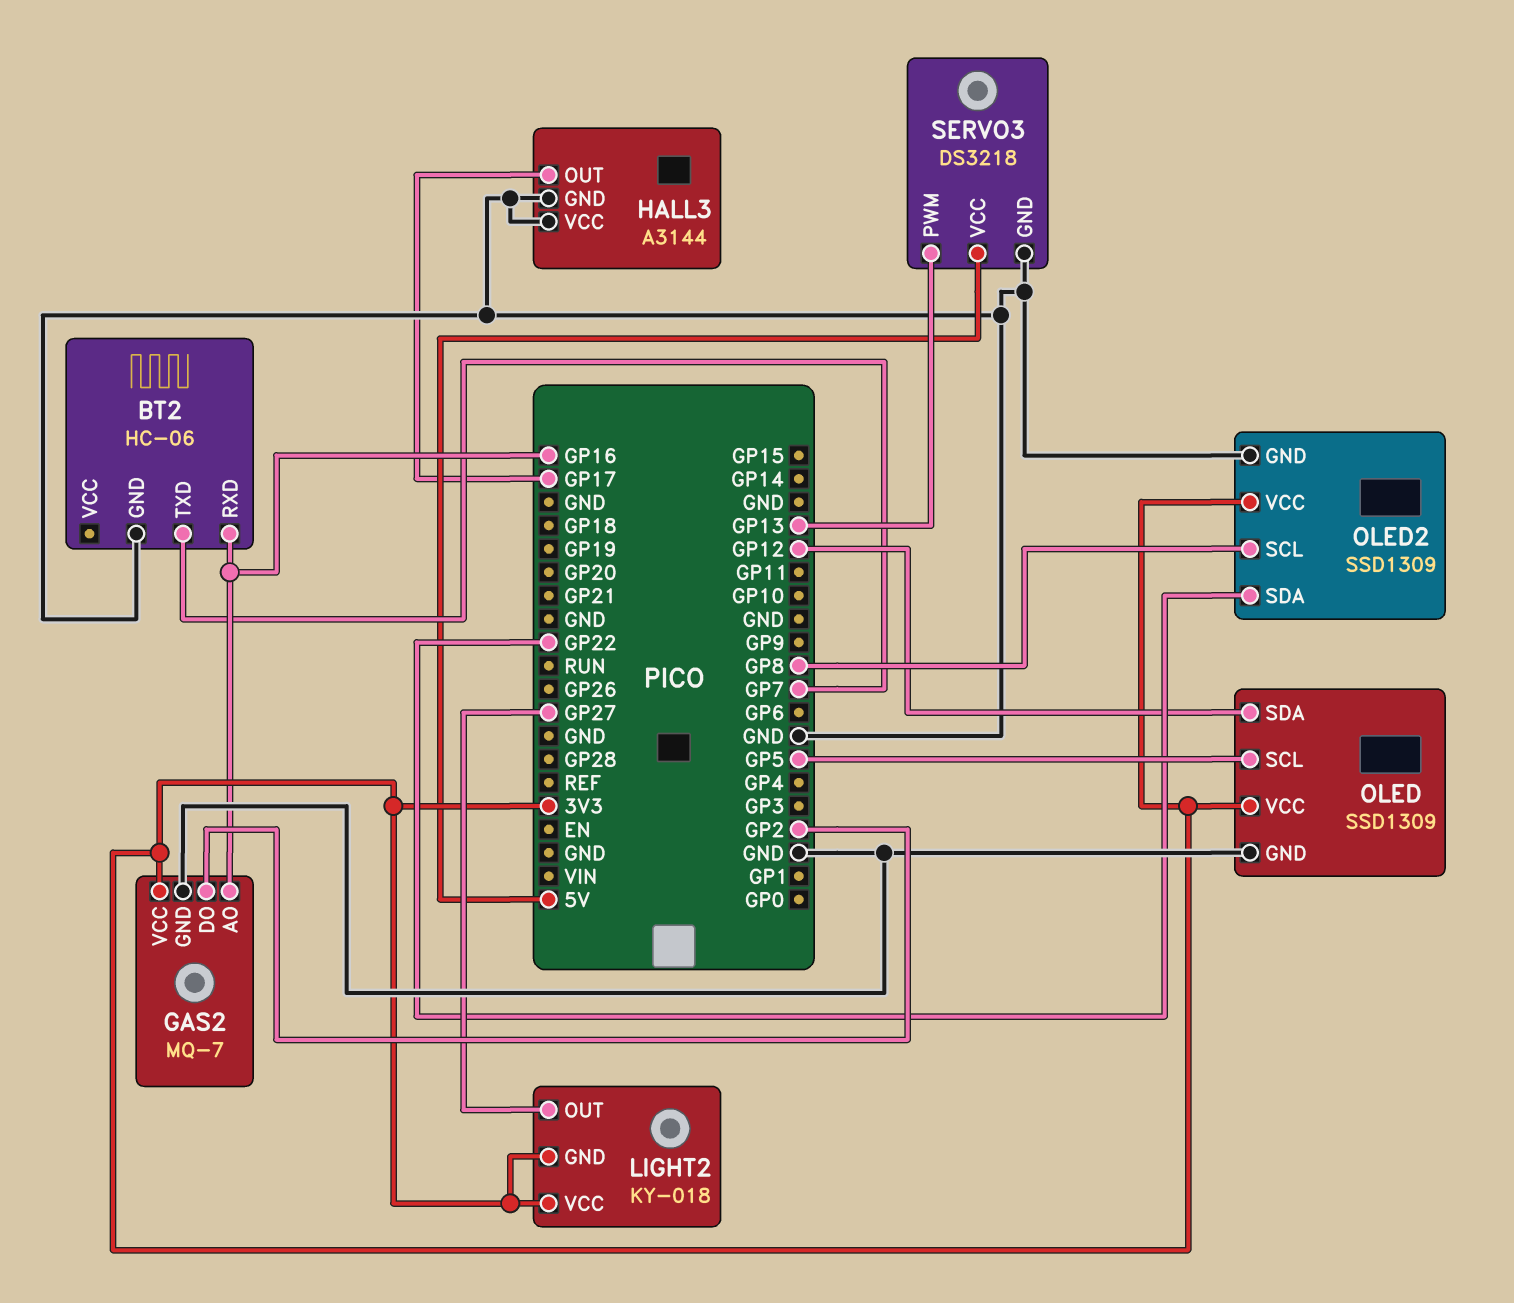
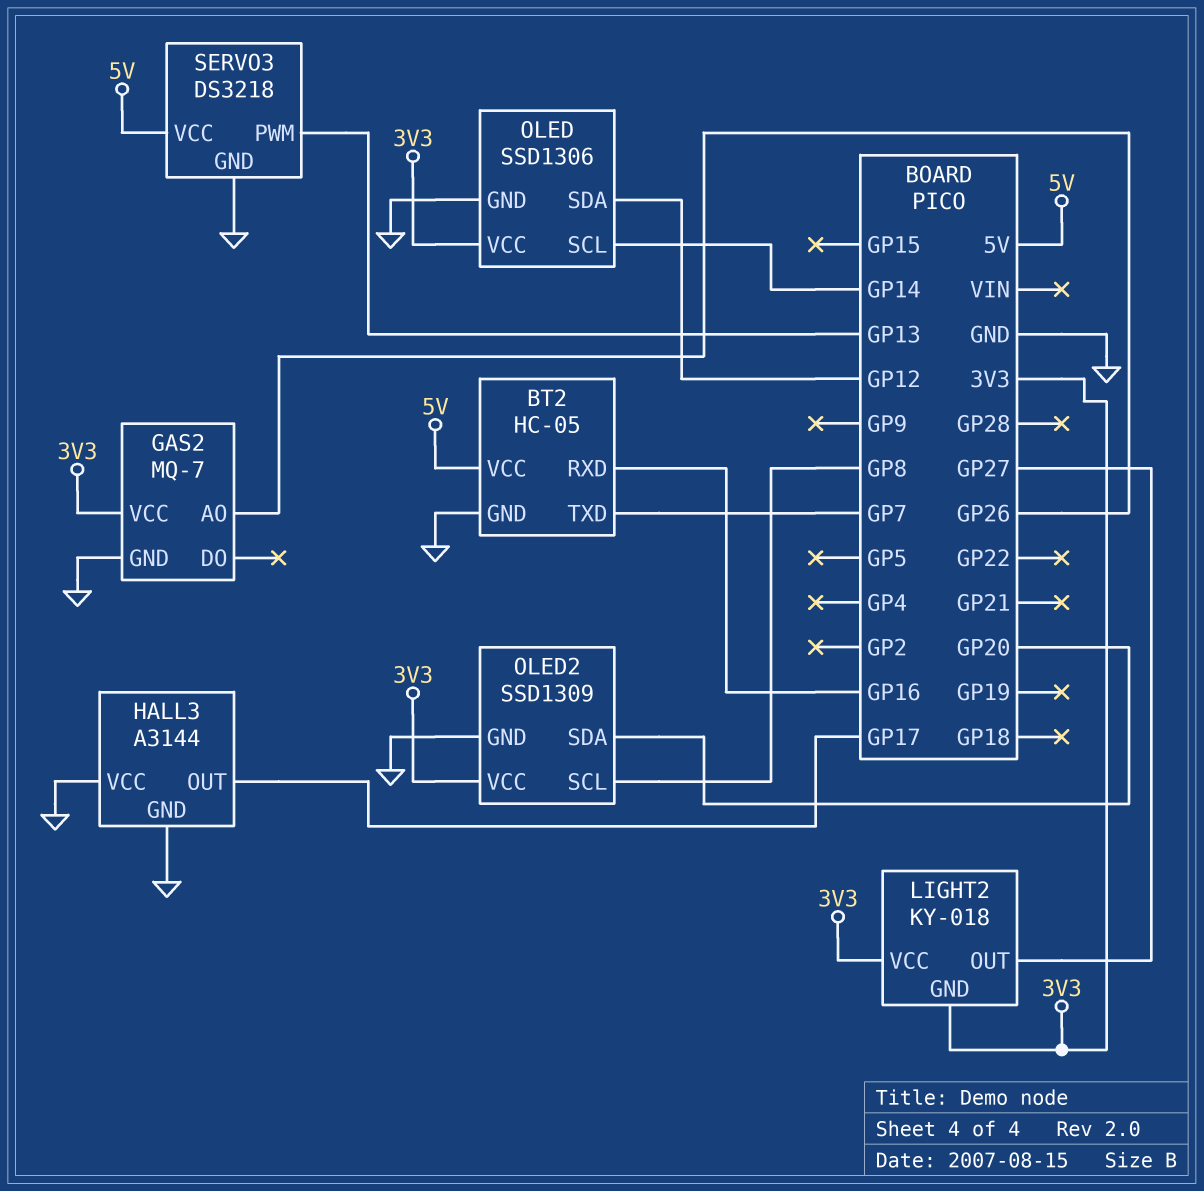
BT2: HC-06 -> HC-05
BT2 pin VCC: none -> 5V
GAS2 pin AO: GP16 -> GP26
GAS2 pin DO: GP2 -> none
OLED: SSD1309 -> SSD1306
OLED pin SCL: GP5 -> GP14
OLED2 pin SDA: GP22 -> GP20

